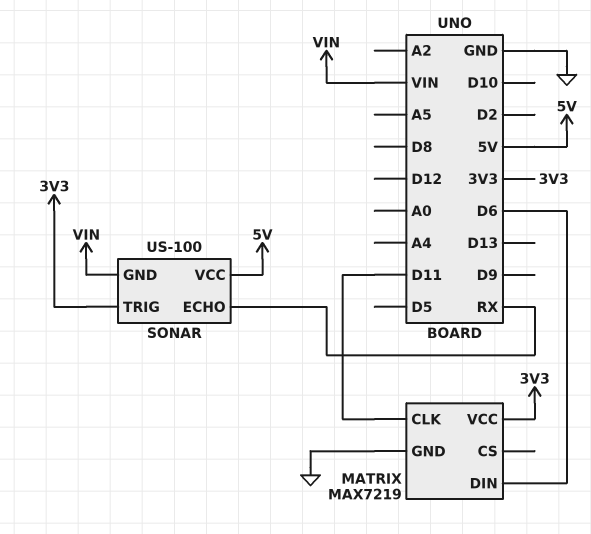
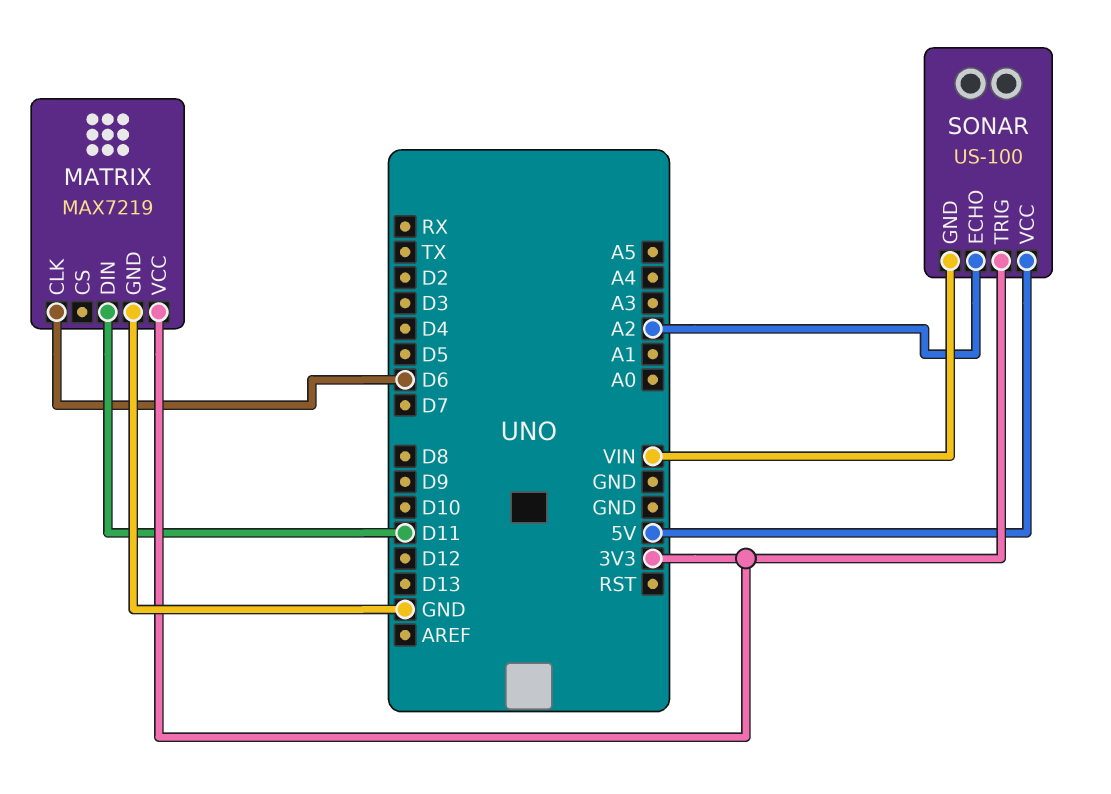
MATRIX pin CLK: D11 -> D6
MATRIX pin DIN: D6 -> D11
SONAR pin ECHO: RX -> A2

